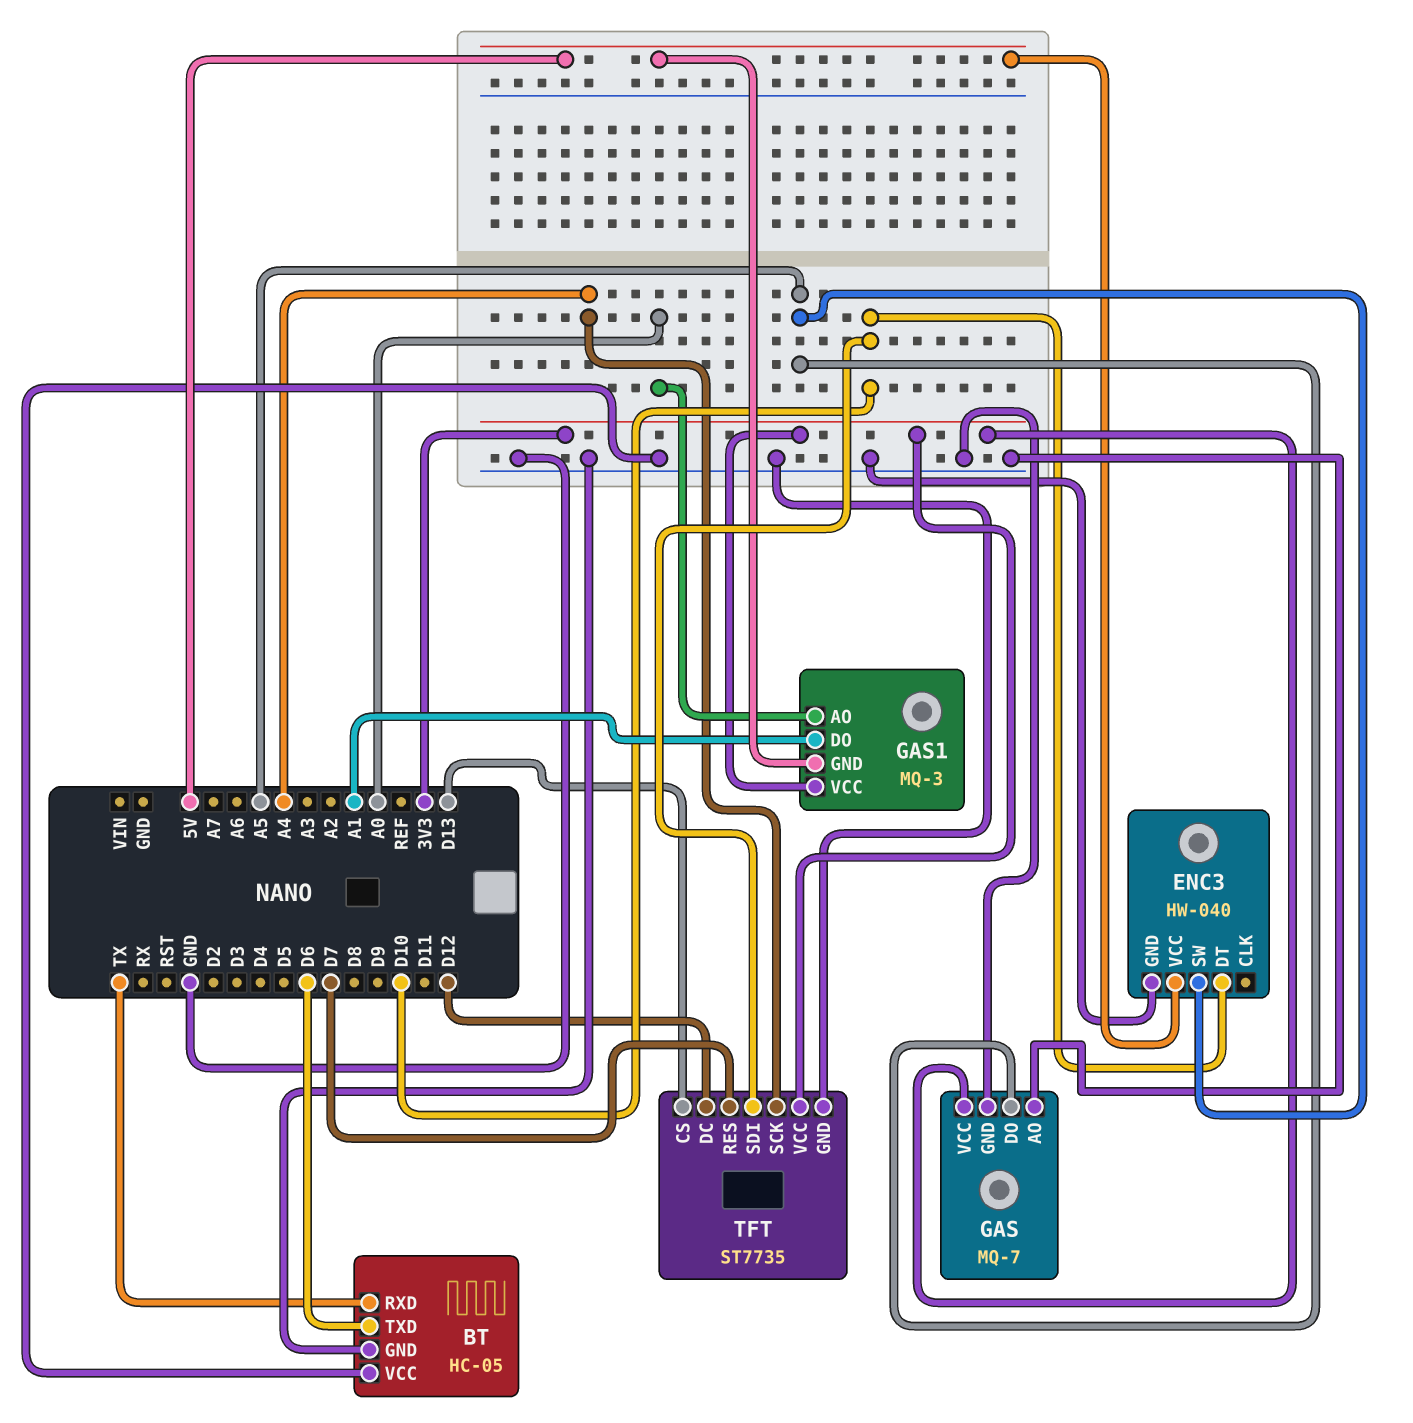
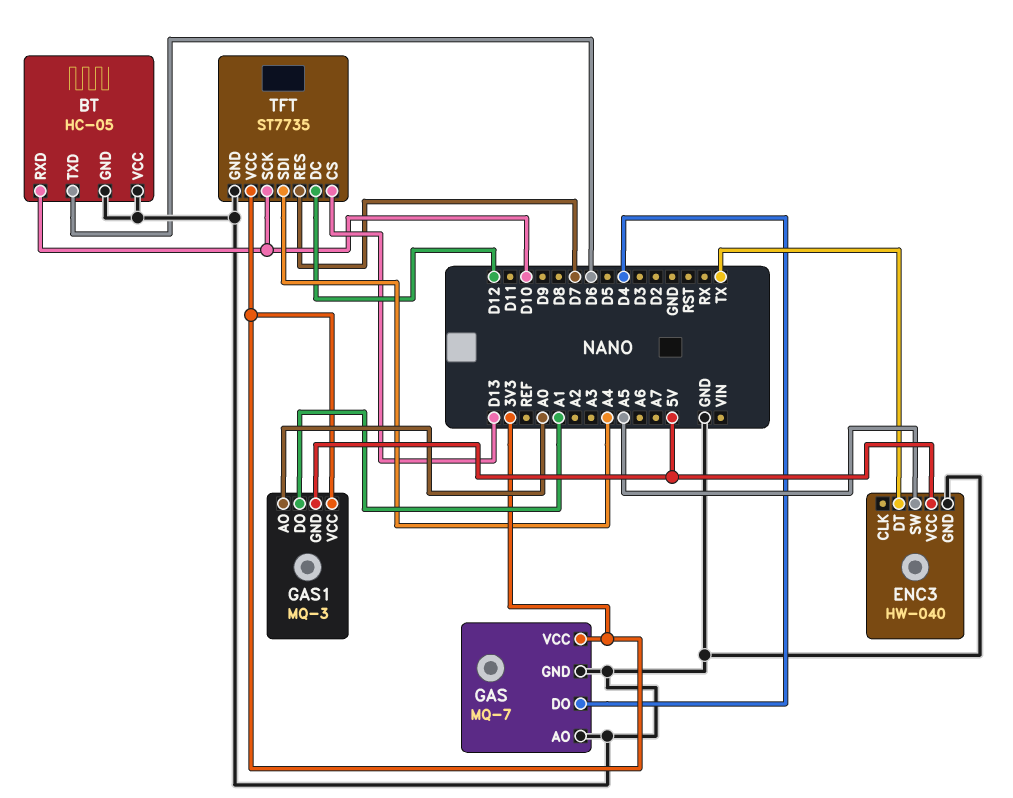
BT pin RXD: TX -> D10
ENC3 pin DT: D10 -> TX
GAS pin DO: A5 -> D4
TFT pin SCK: A4 -> D10
TFT pin SDI: D10 -> A4

